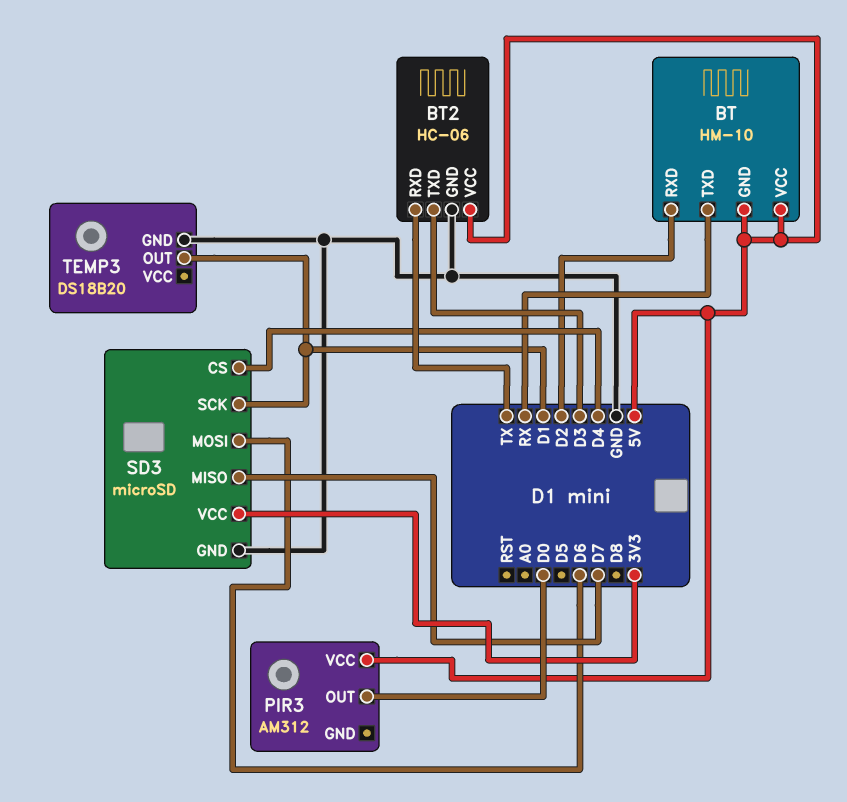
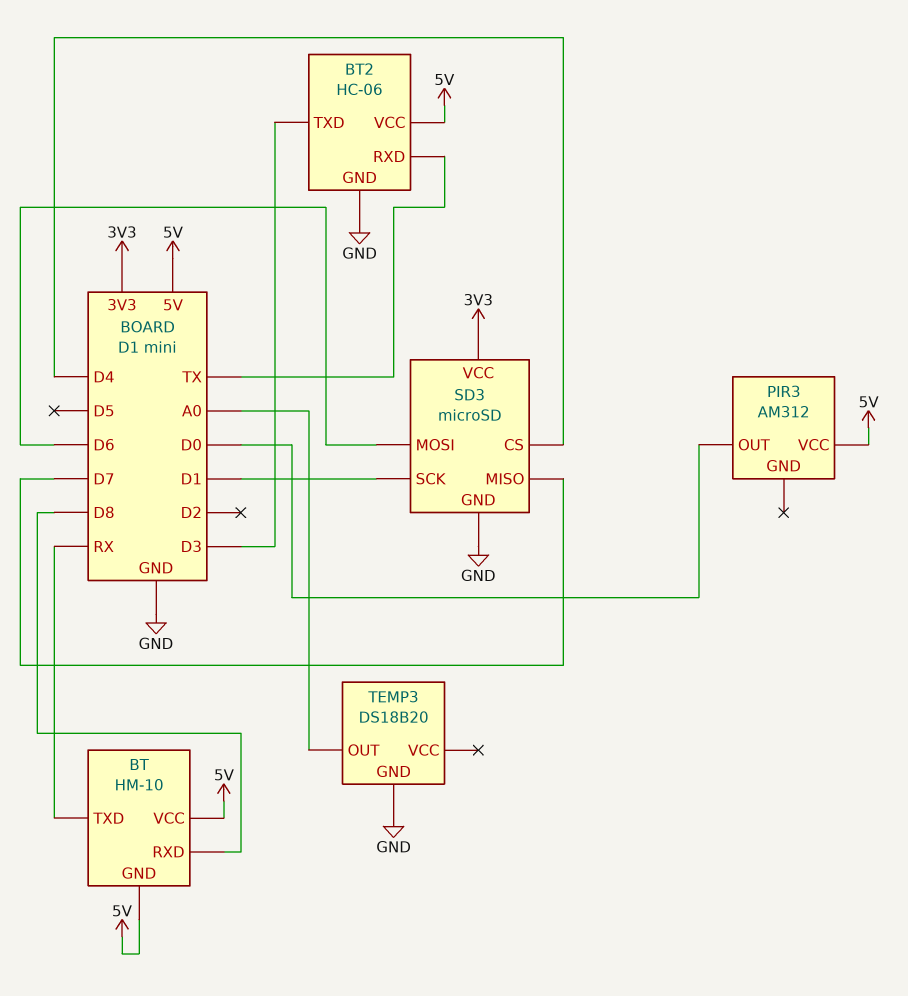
BT pin RXD: D2 -> D8
TEMP3 pin OUT: D1 -> A0

